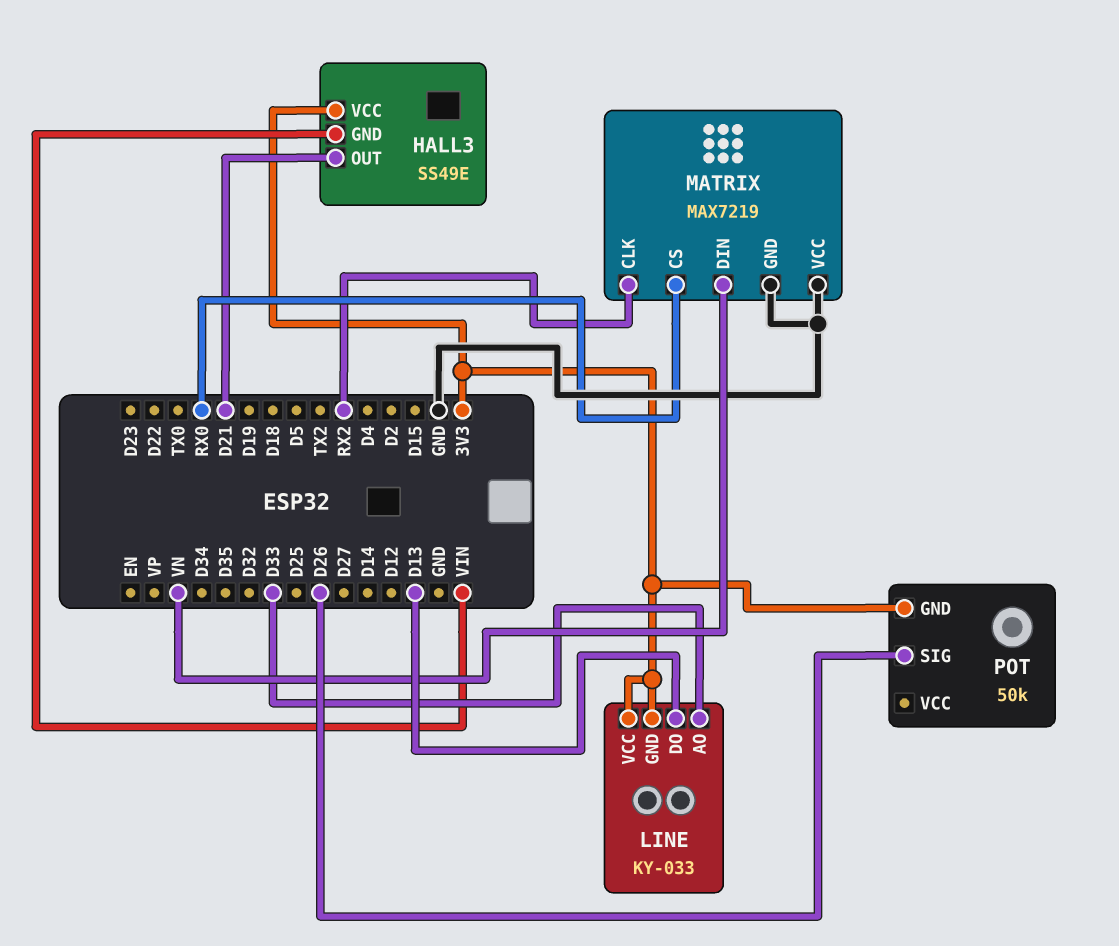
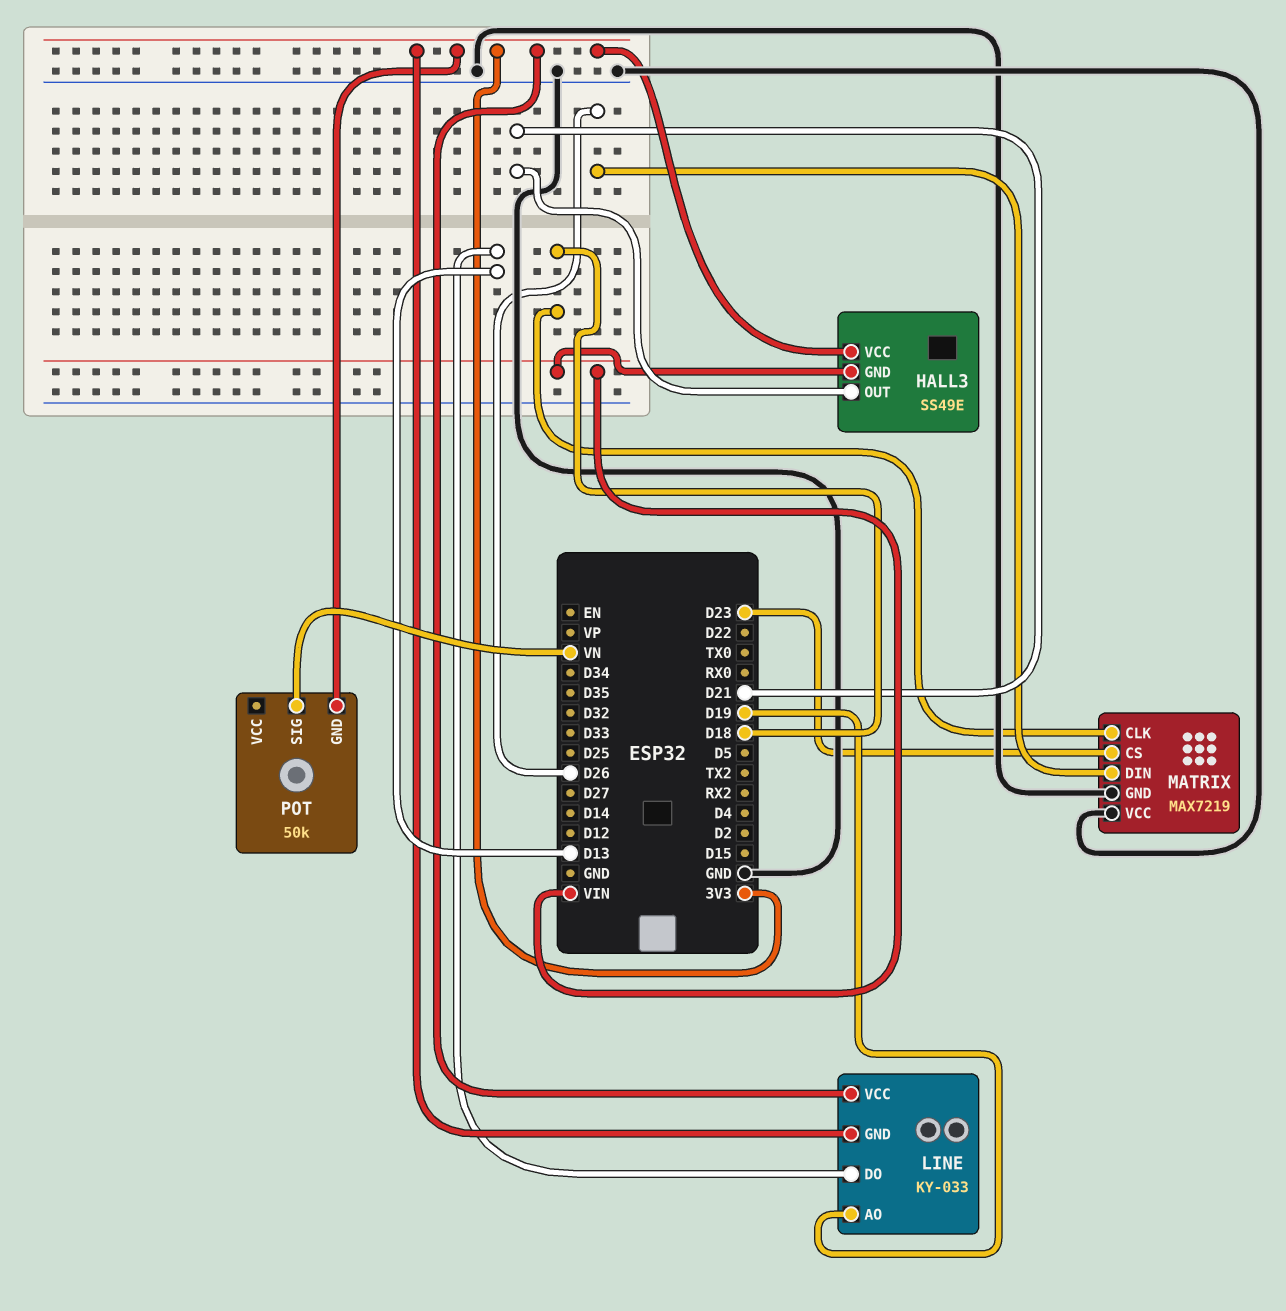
LINE pin AO: D33 -> D19
MATRIX pin CLK: RX2 -> D18
MATRIX pin CS: RX0 -> D23
MATRIX pin DIN: VN -> D26
POT pin SIG: D26 -> VN

